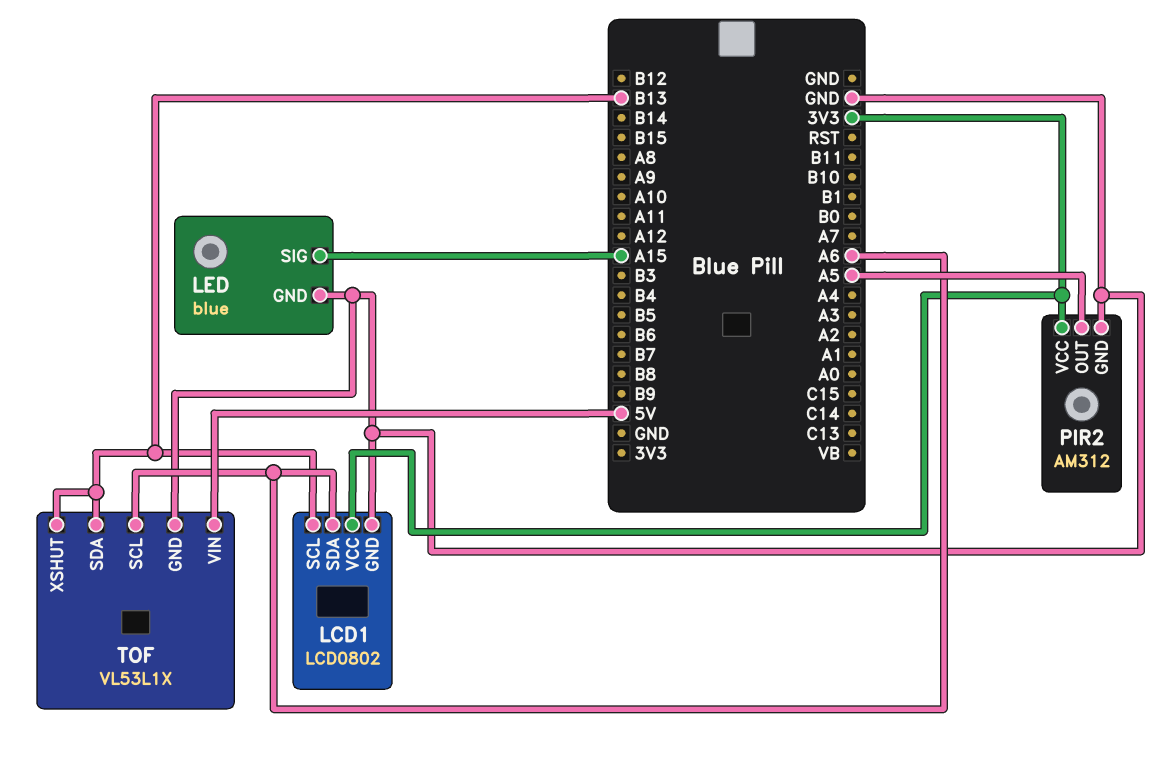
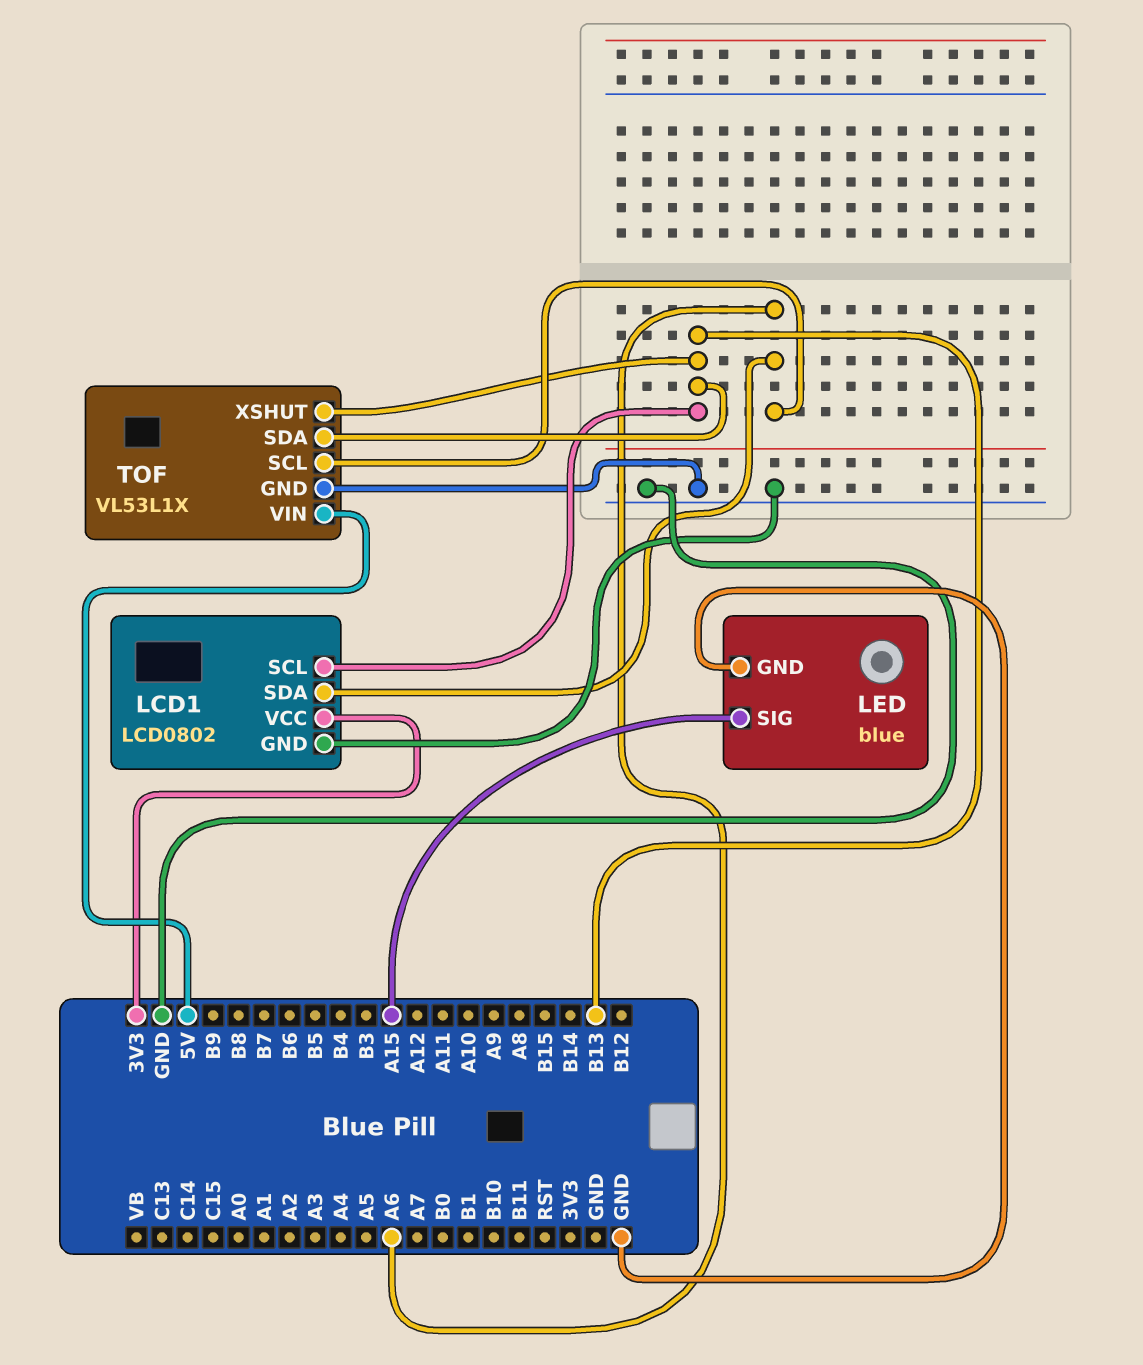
PIR2: AM312 -> none
PIR2 pin GND: GND -> none
PIR2 pin OUT: A5 -> none
PIR2 pin VCC: 3V3 -> none

